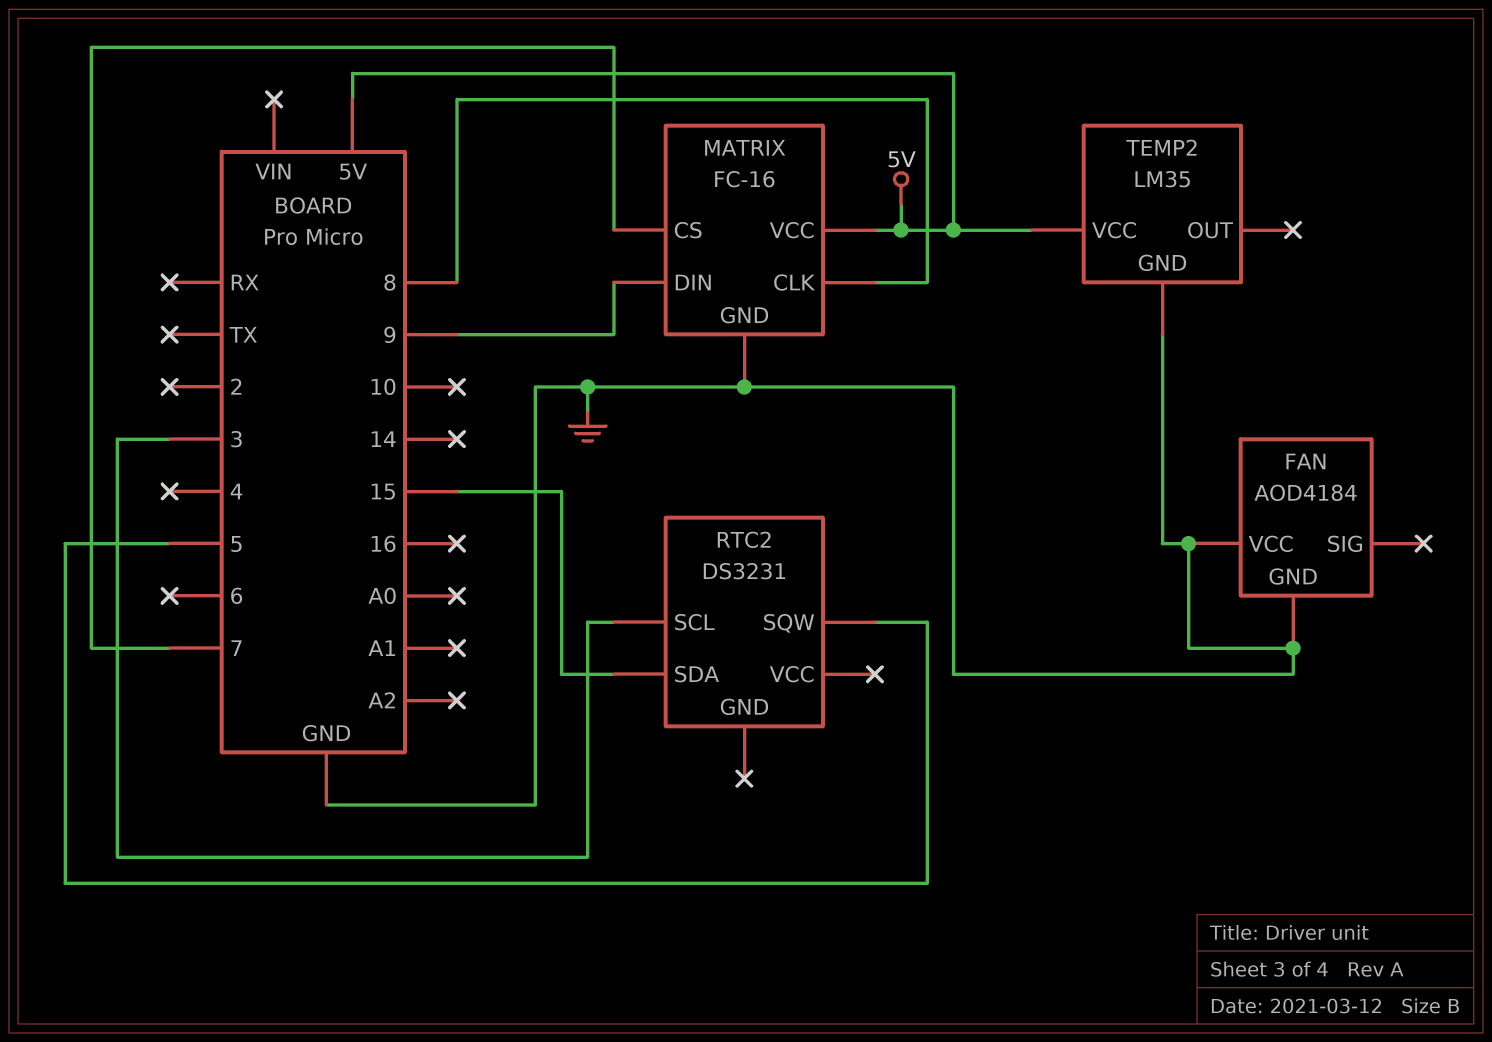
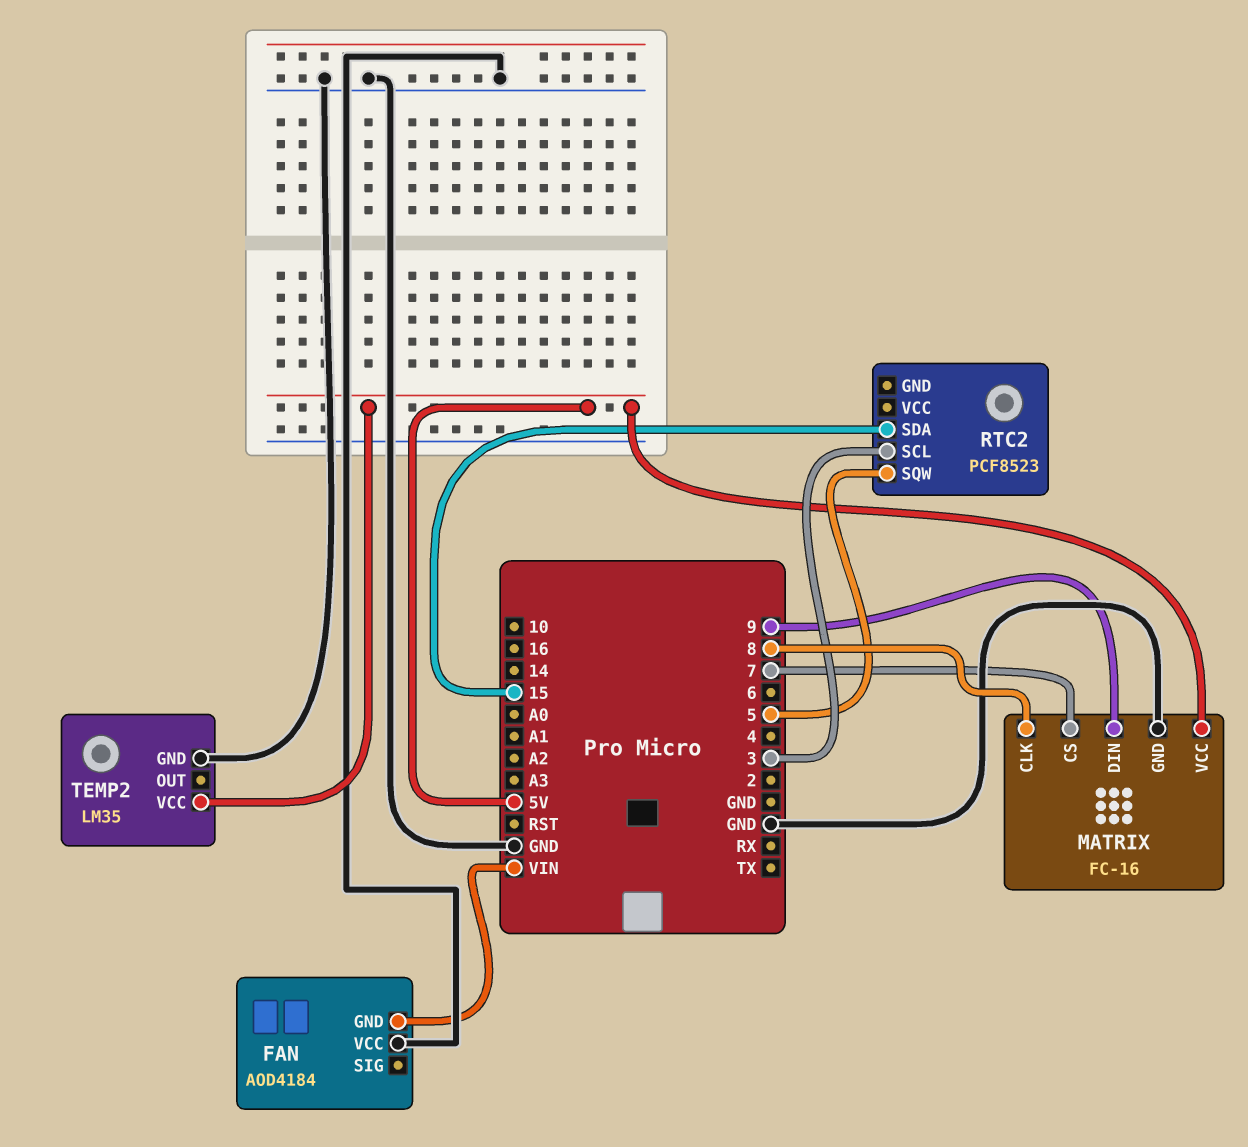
FAN pin GND: GND -> VIN
RTC2: DS3231 -> PCF8523

